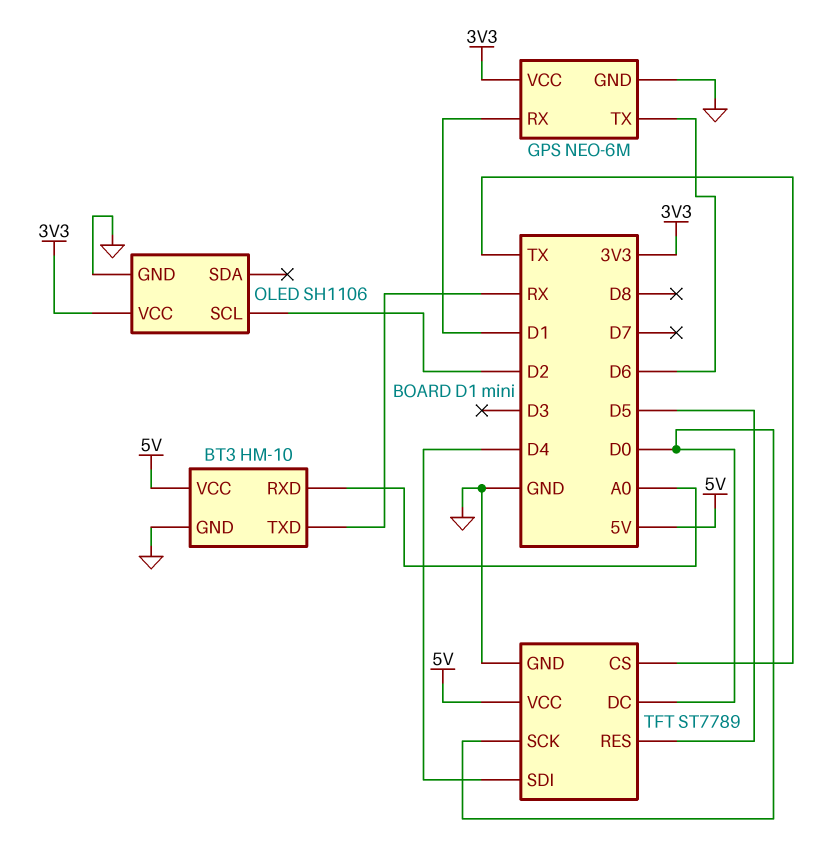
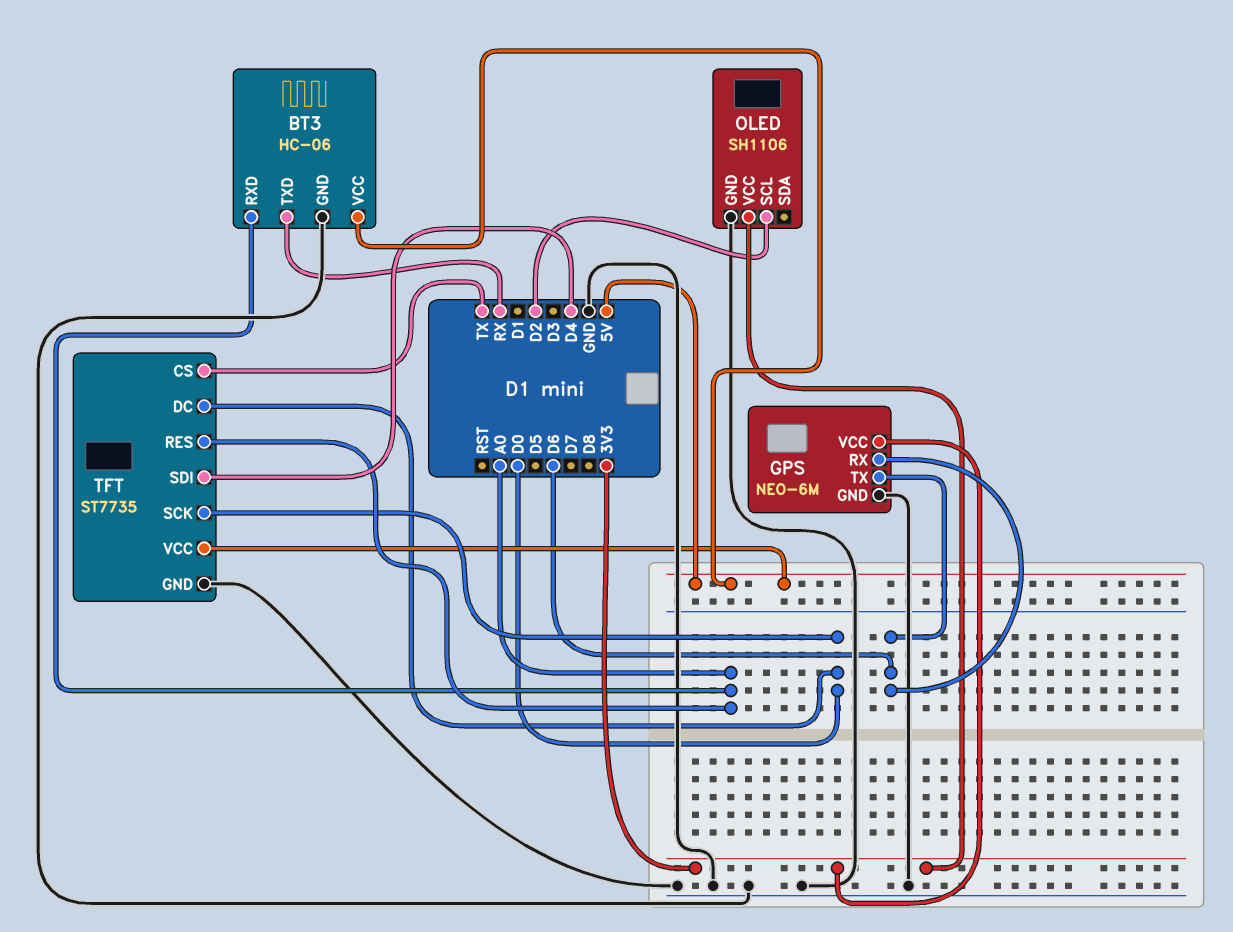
BT3: HM-10 -> HC-06
GPS pin RX: D1 -> D6
TFT: ST7789 -> ST7735
TFT pin RES: D5 -> A0

